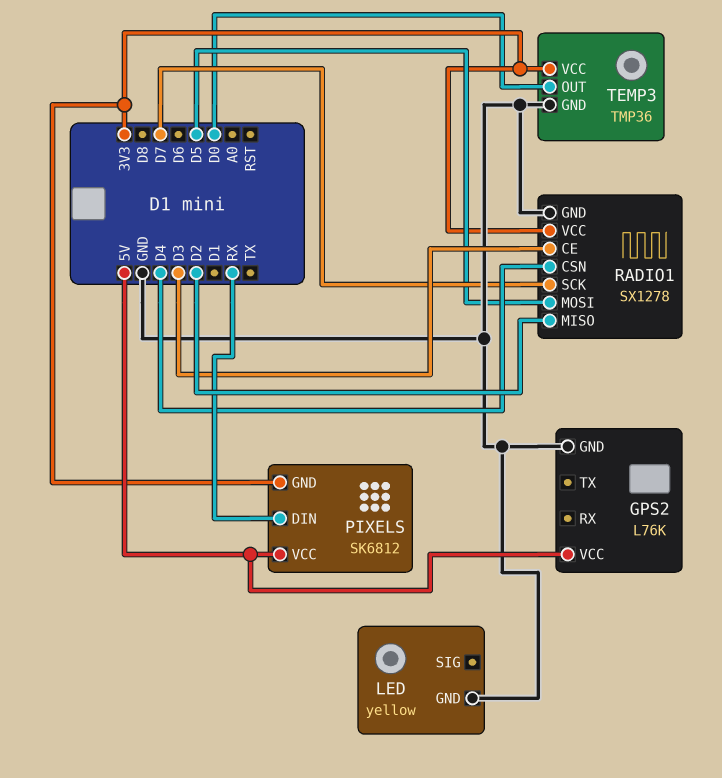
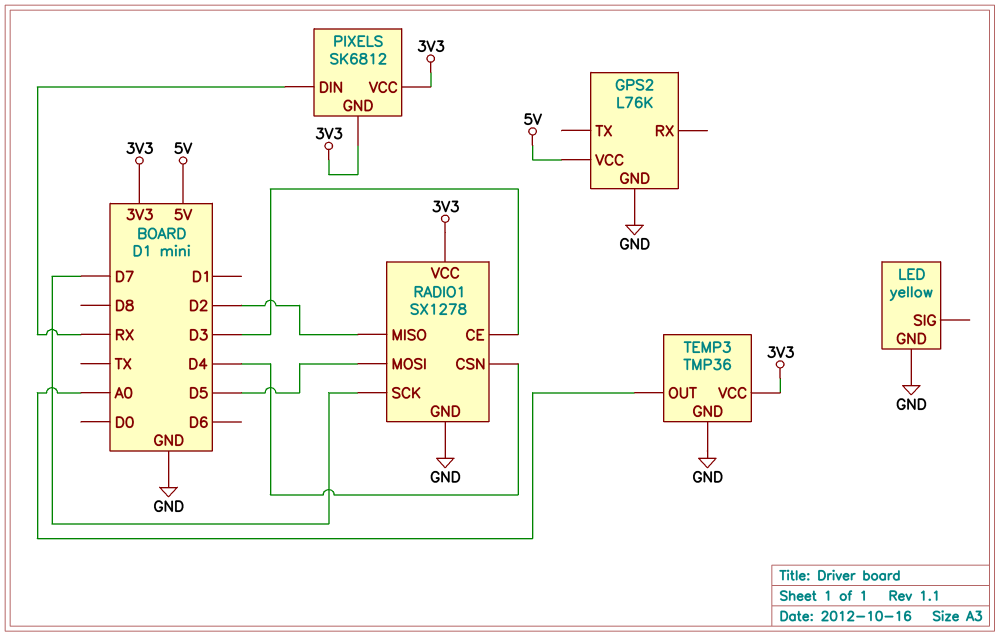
PIXELS pin VCC: 5V -> 3V3
TEMP3 pin OUT: D0 -> A0

